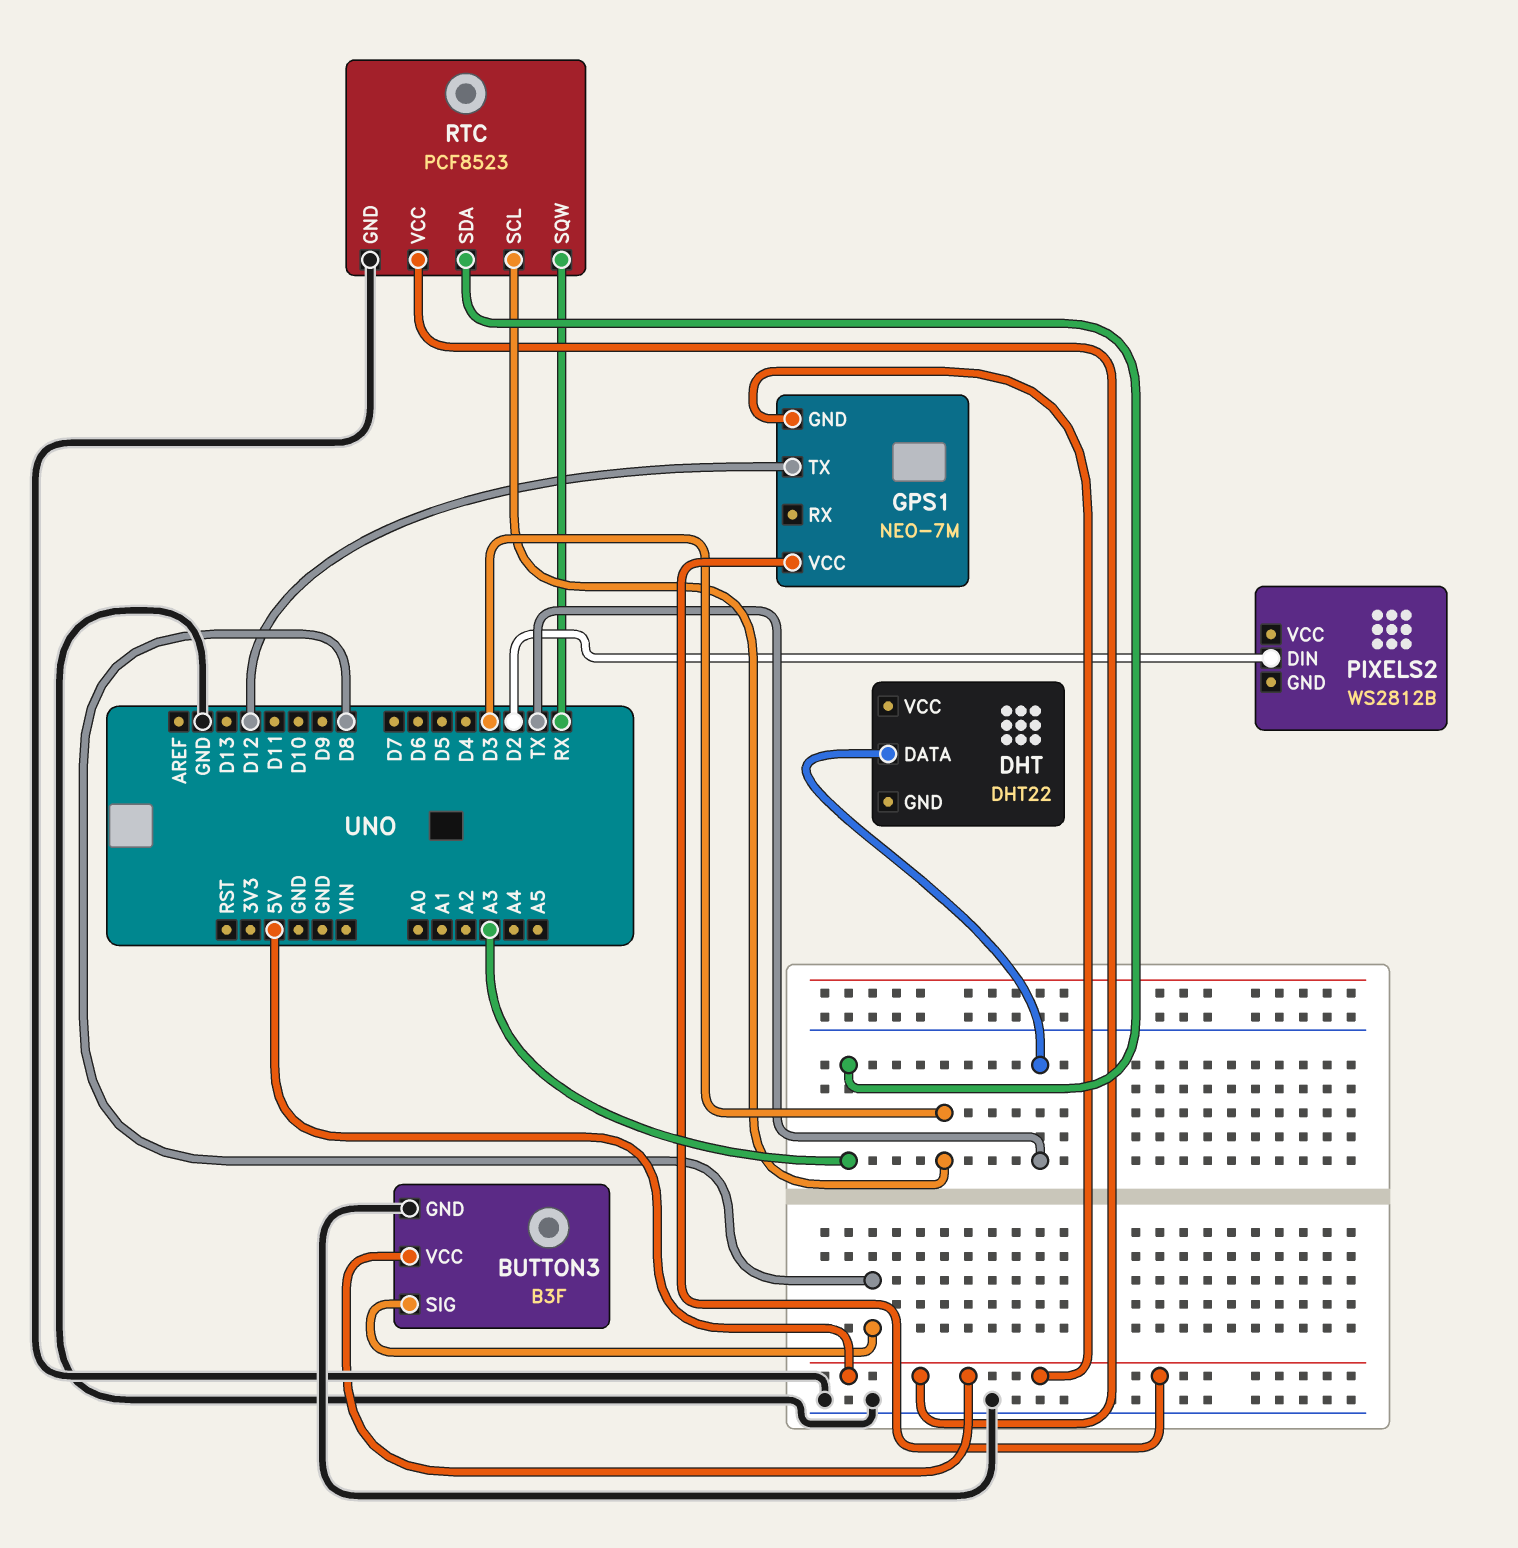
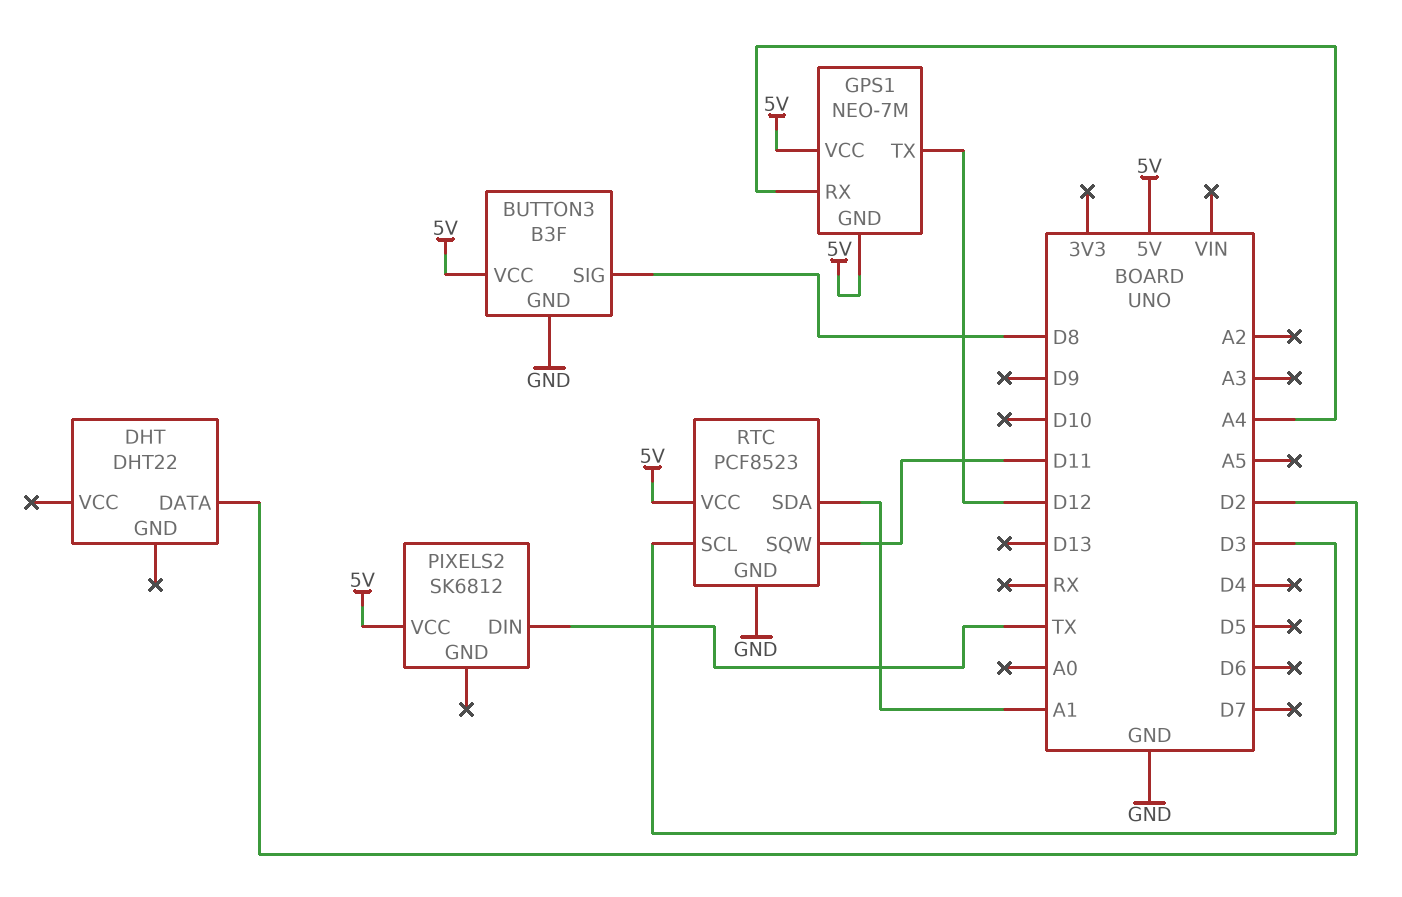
DHT pin DATA: TX -> D2
GPS1 pin RX: none -> A4
PIXELS2: WS2812B -> SK6812
PIXELS2 pin DIN: D2 -> TX
PIXELS2 pin VCC: none -> 5V
RTC pin SDA: A3 -> A1
RTC pin SQW: RX -> D11

